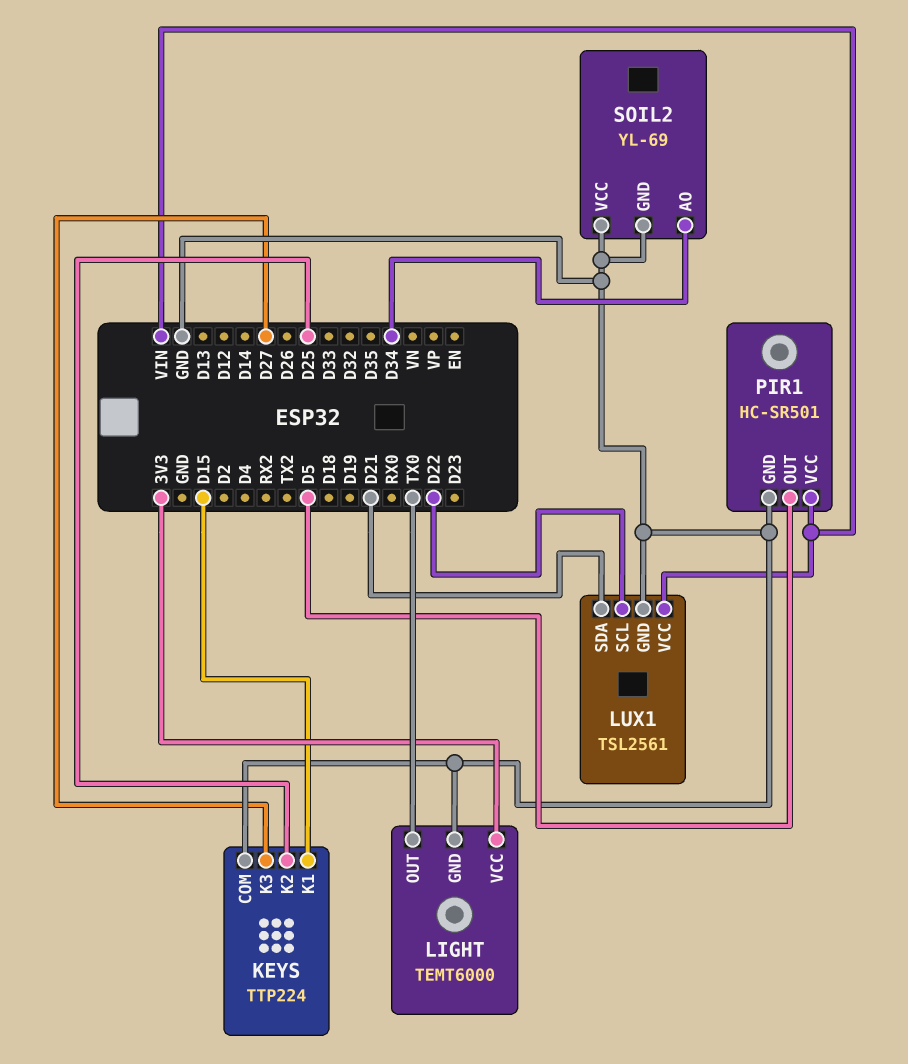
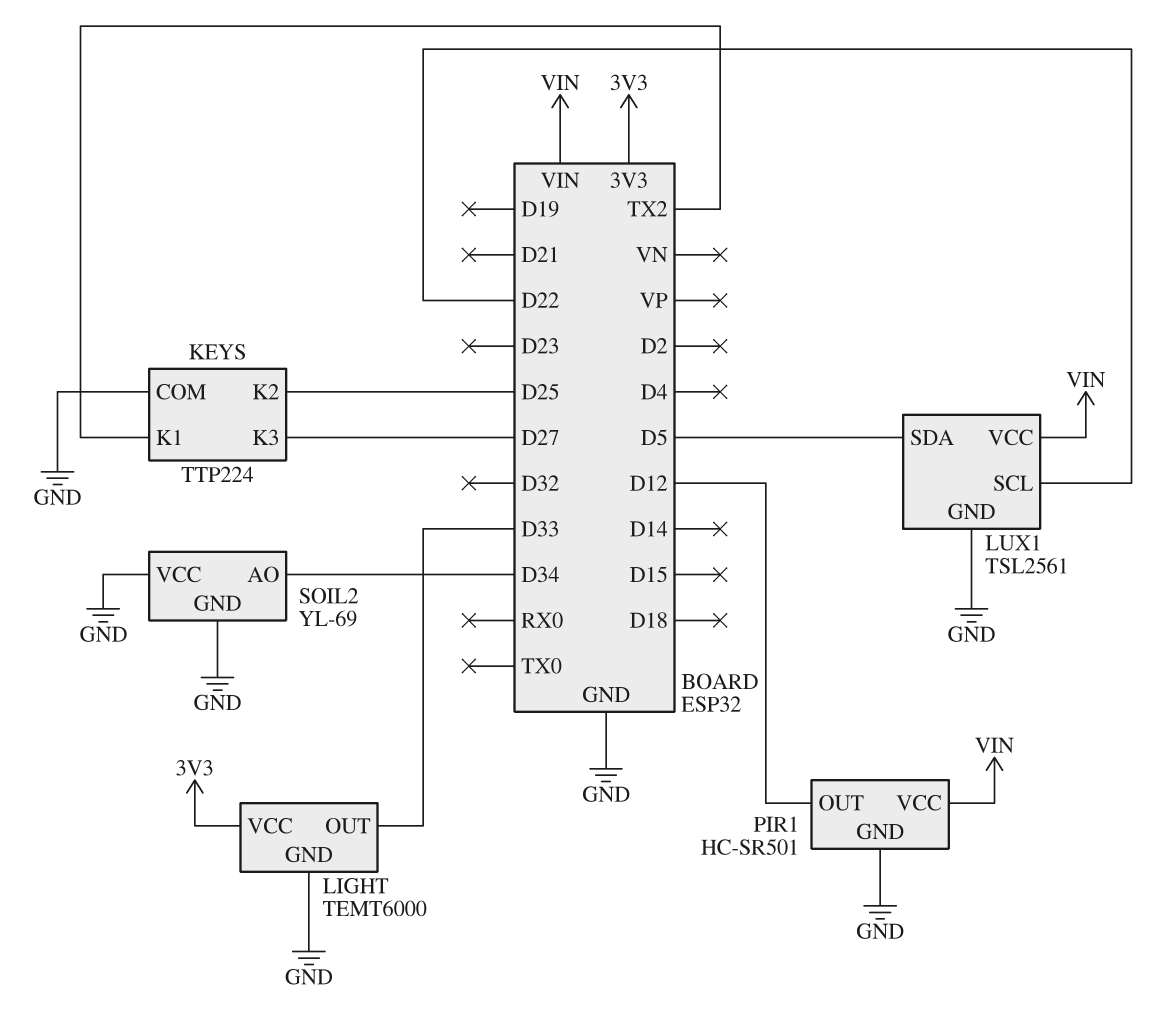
KEYS pin K1: D15 -> TX2
LIGHT pin OUT: TX0 -> D33
LUX1 pin SDA: D21 -> D5
PIR1 pin OUT: D5 -> D12

